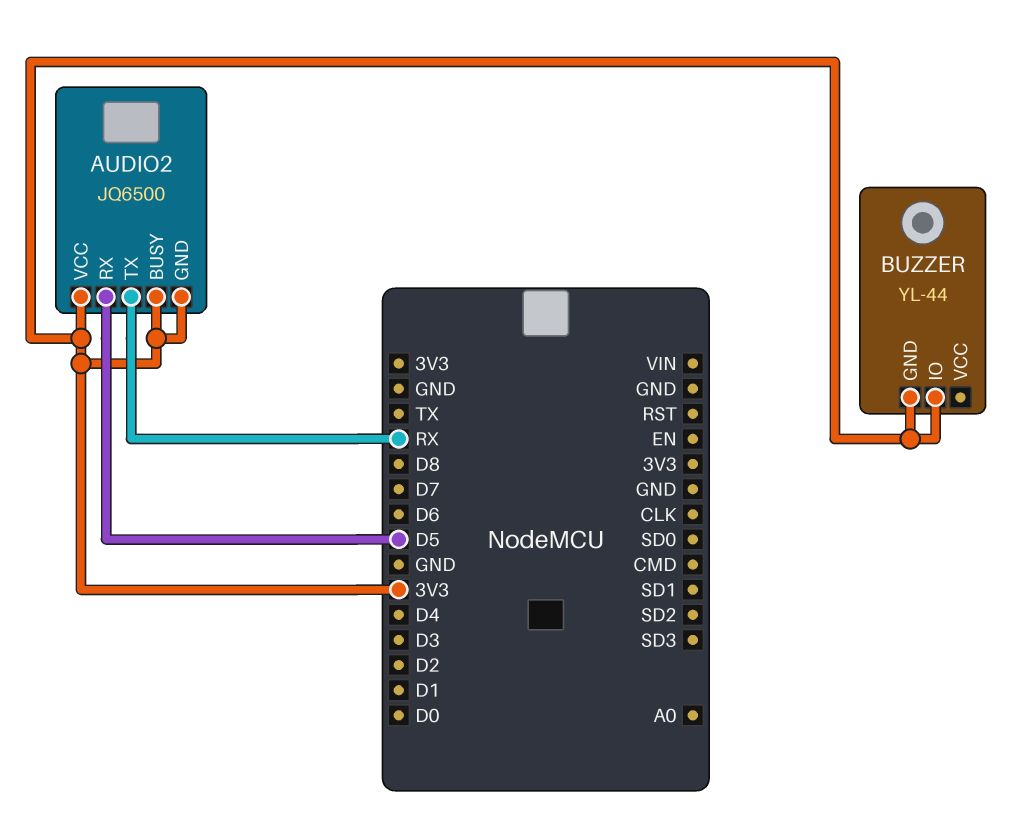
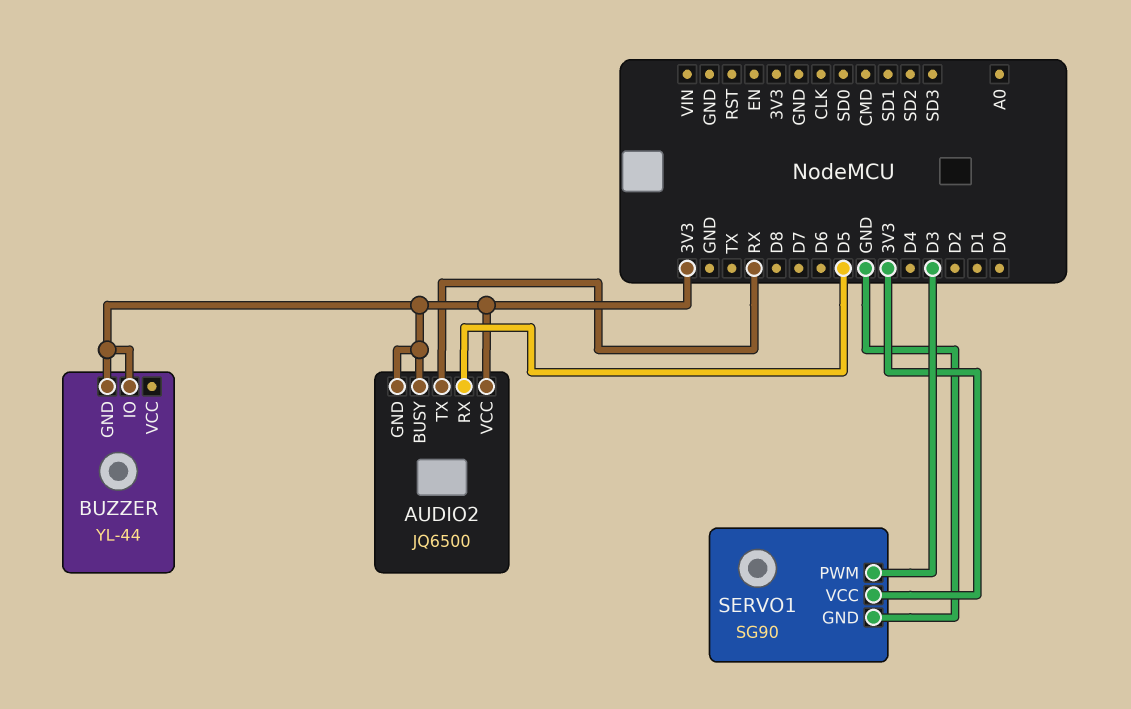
SERVO1: none -> SG90
SERVO1 pin GND: none -> GND
SERVO1 pin PWM: none -> D3
SERVO1 pin VCC: none -> 3V3

